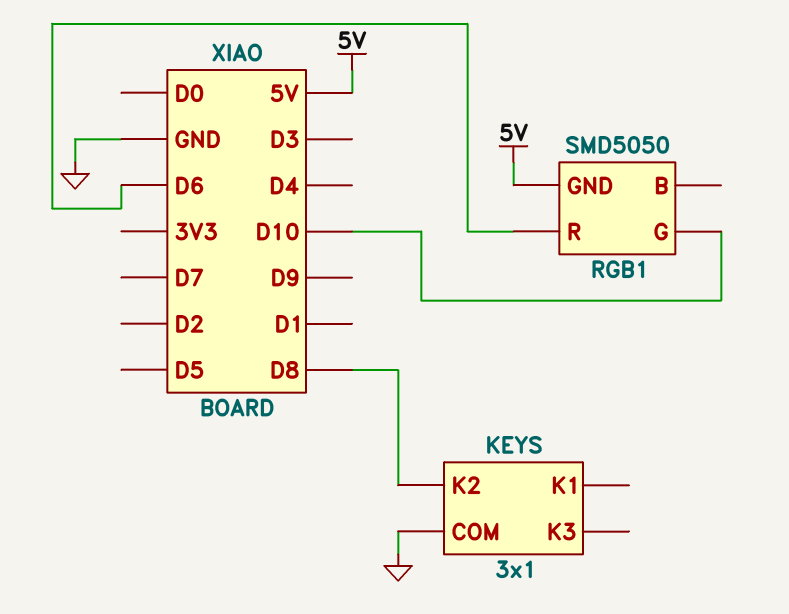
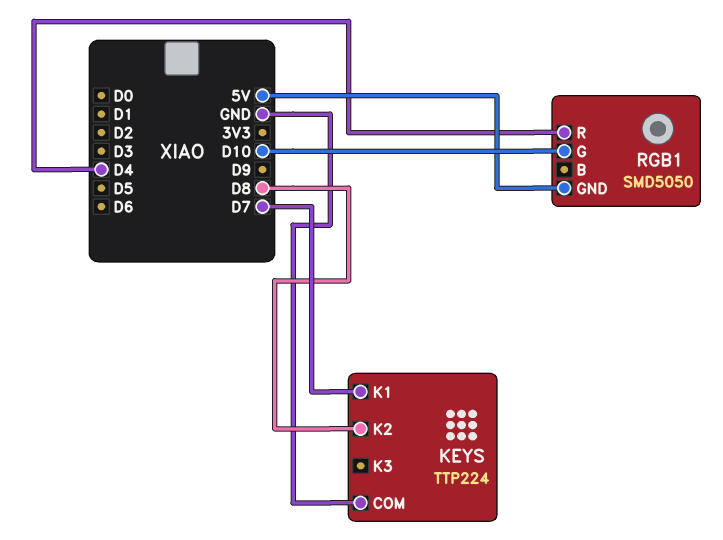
KEYS: 3x1 -> TTP224
KEYS pin K1: none -> D7
RGB1 pin R: D6 -> D4

